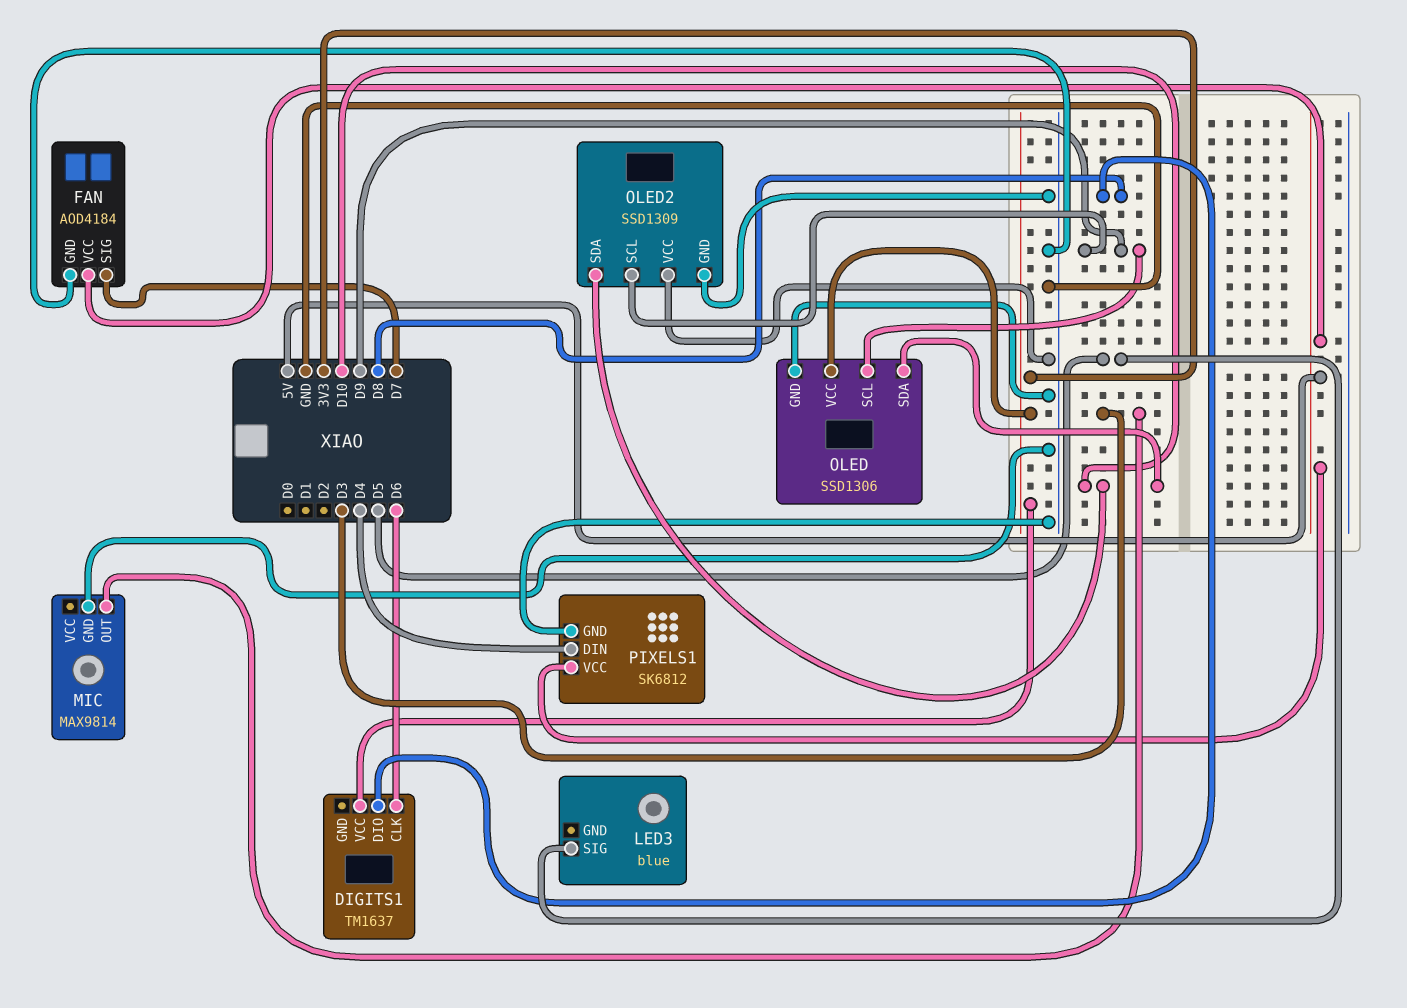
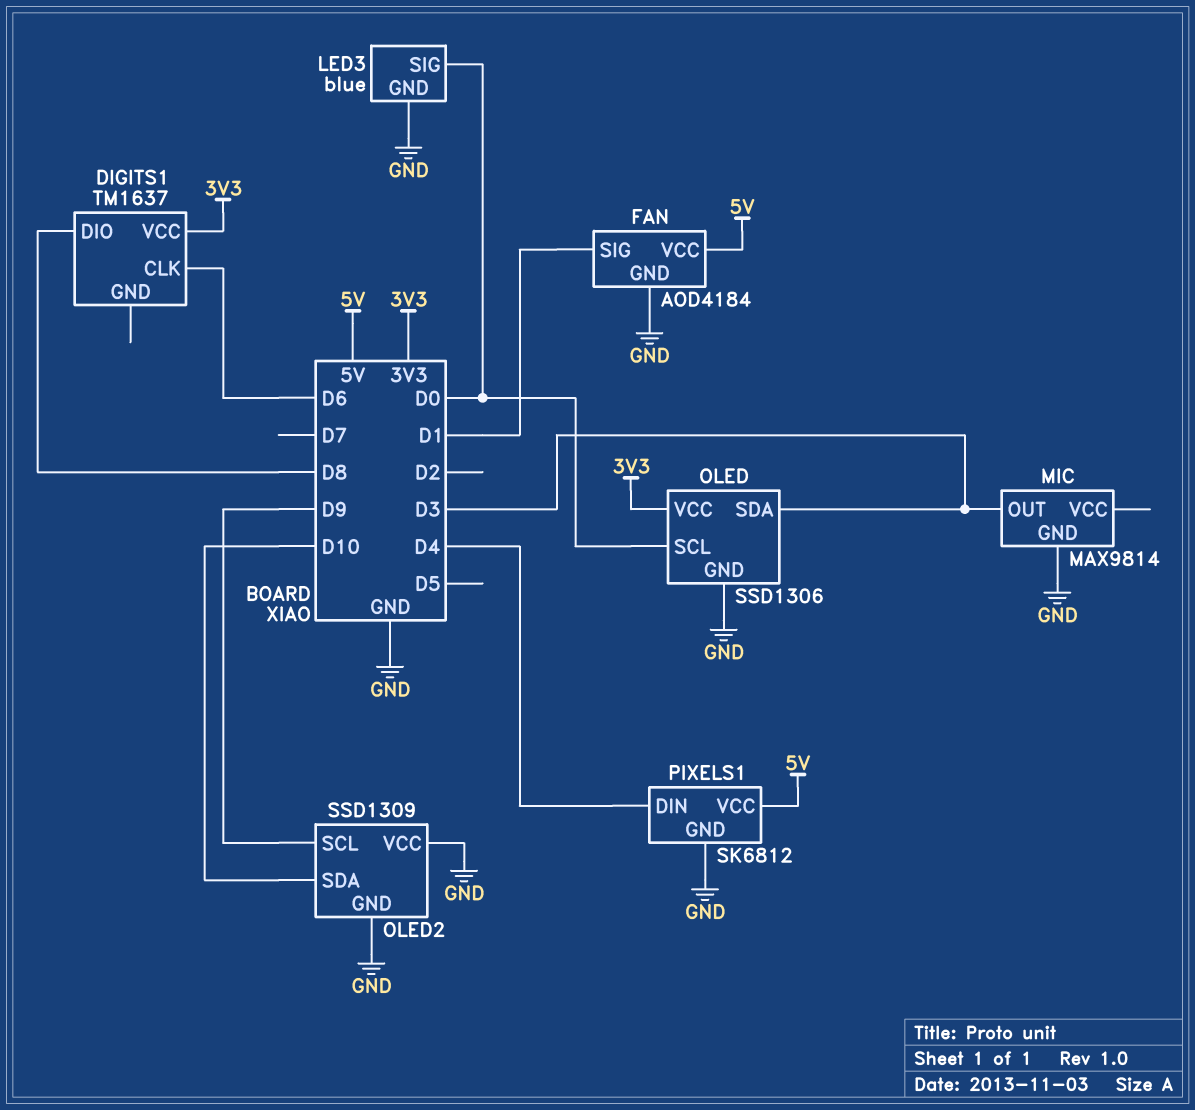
FAN pin SIG: D7 -> D1
LED3 pin GND: none -> GND
LED3 pin SIG: D5 -> D0
OLED pin SCL: D9 -> D0
OLED pin SDA: D10 -> D3

